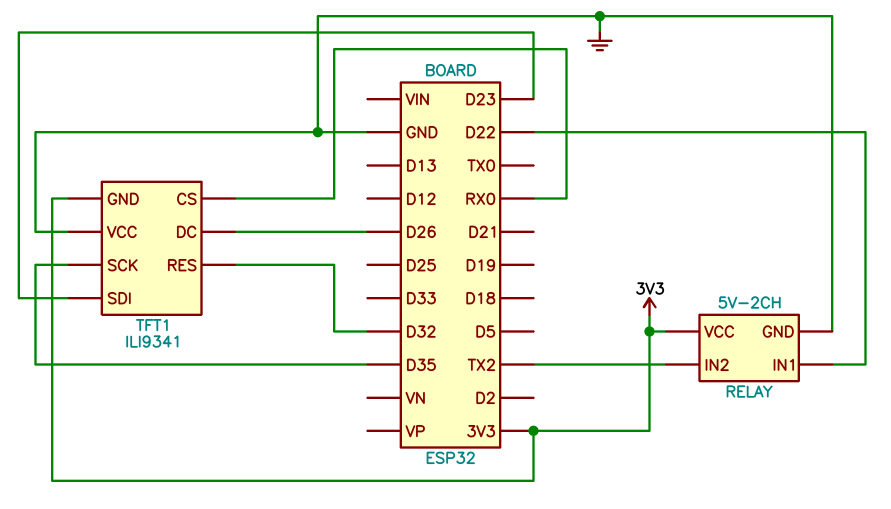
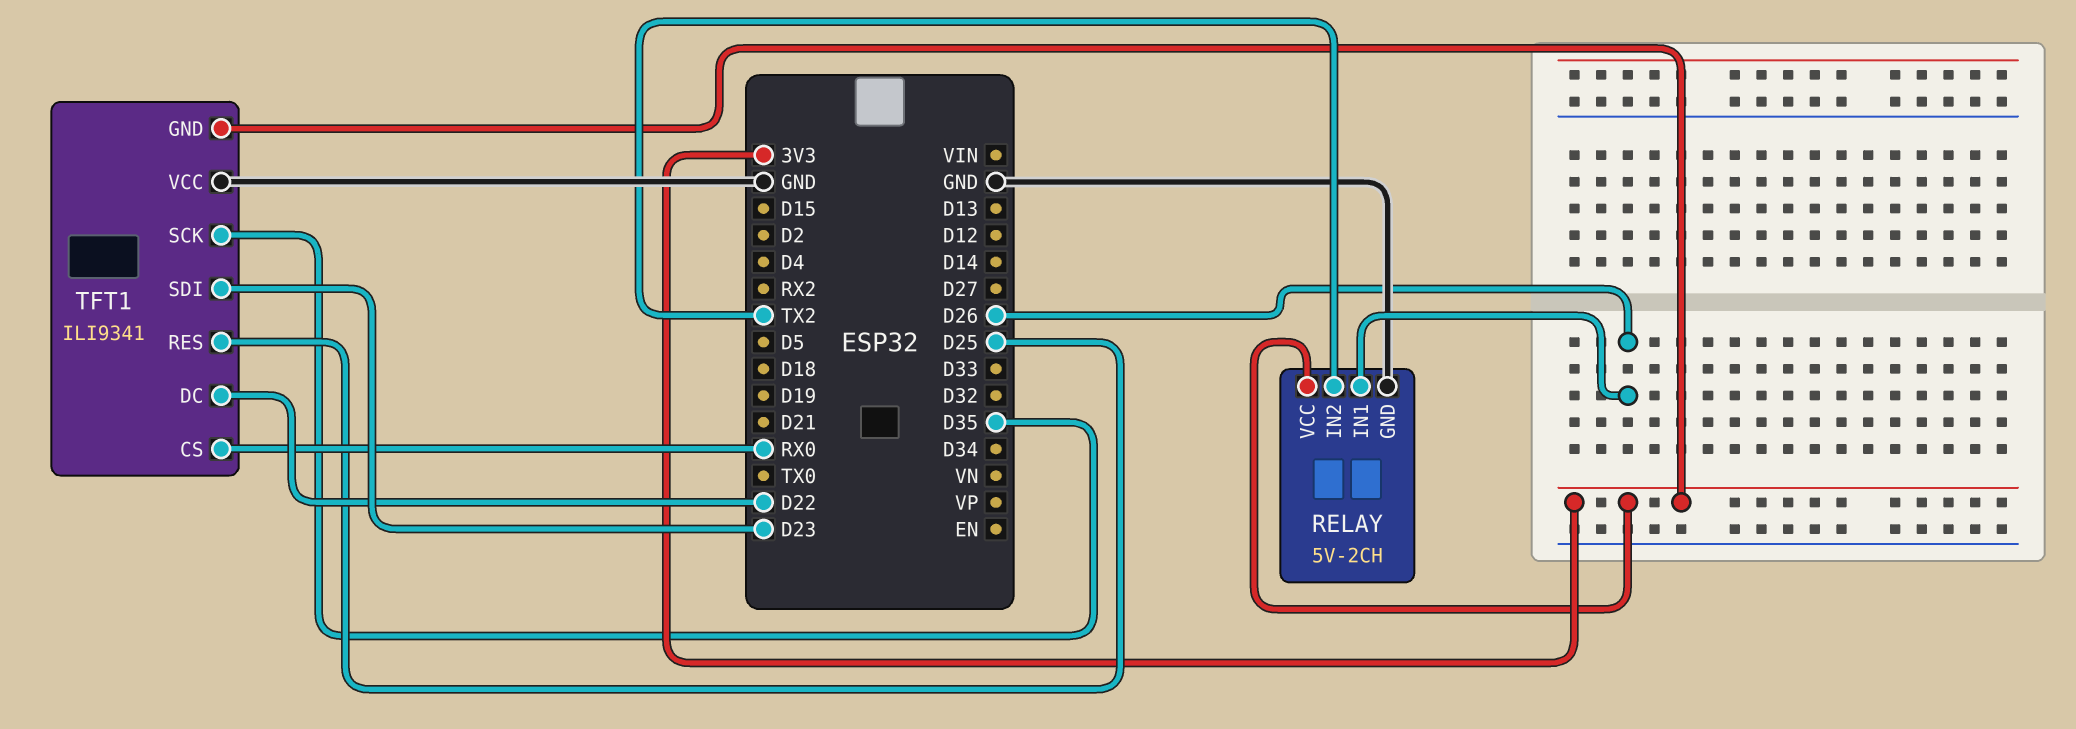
RELAY pin IN1: D22 -> D26
TFT1 pin DC: D26 -> D22
TFT1 pin RES: D32 -> D25

